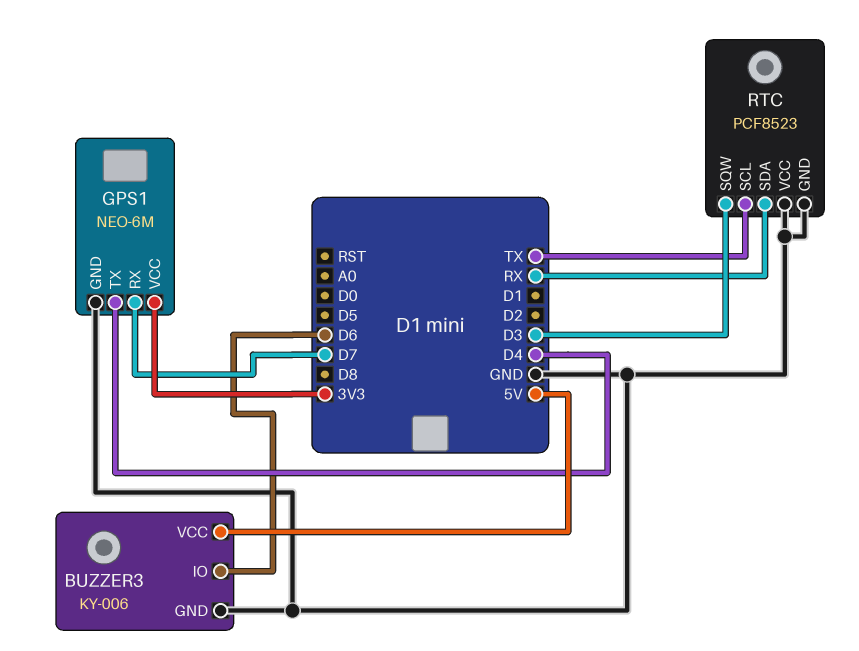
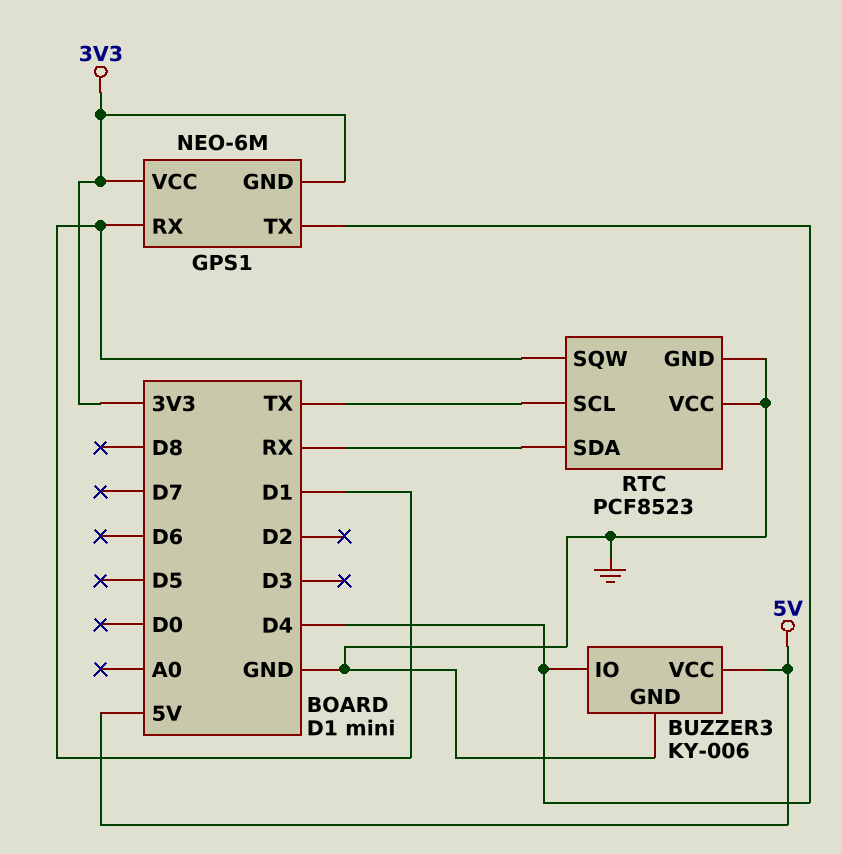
BUZZER3 pin IO: D6 -> D4
GPS1 pin GND: GND -> 3V3
GPS1 pin RX: D7 -> D1
RTC pin SQW: D3 -> D1

